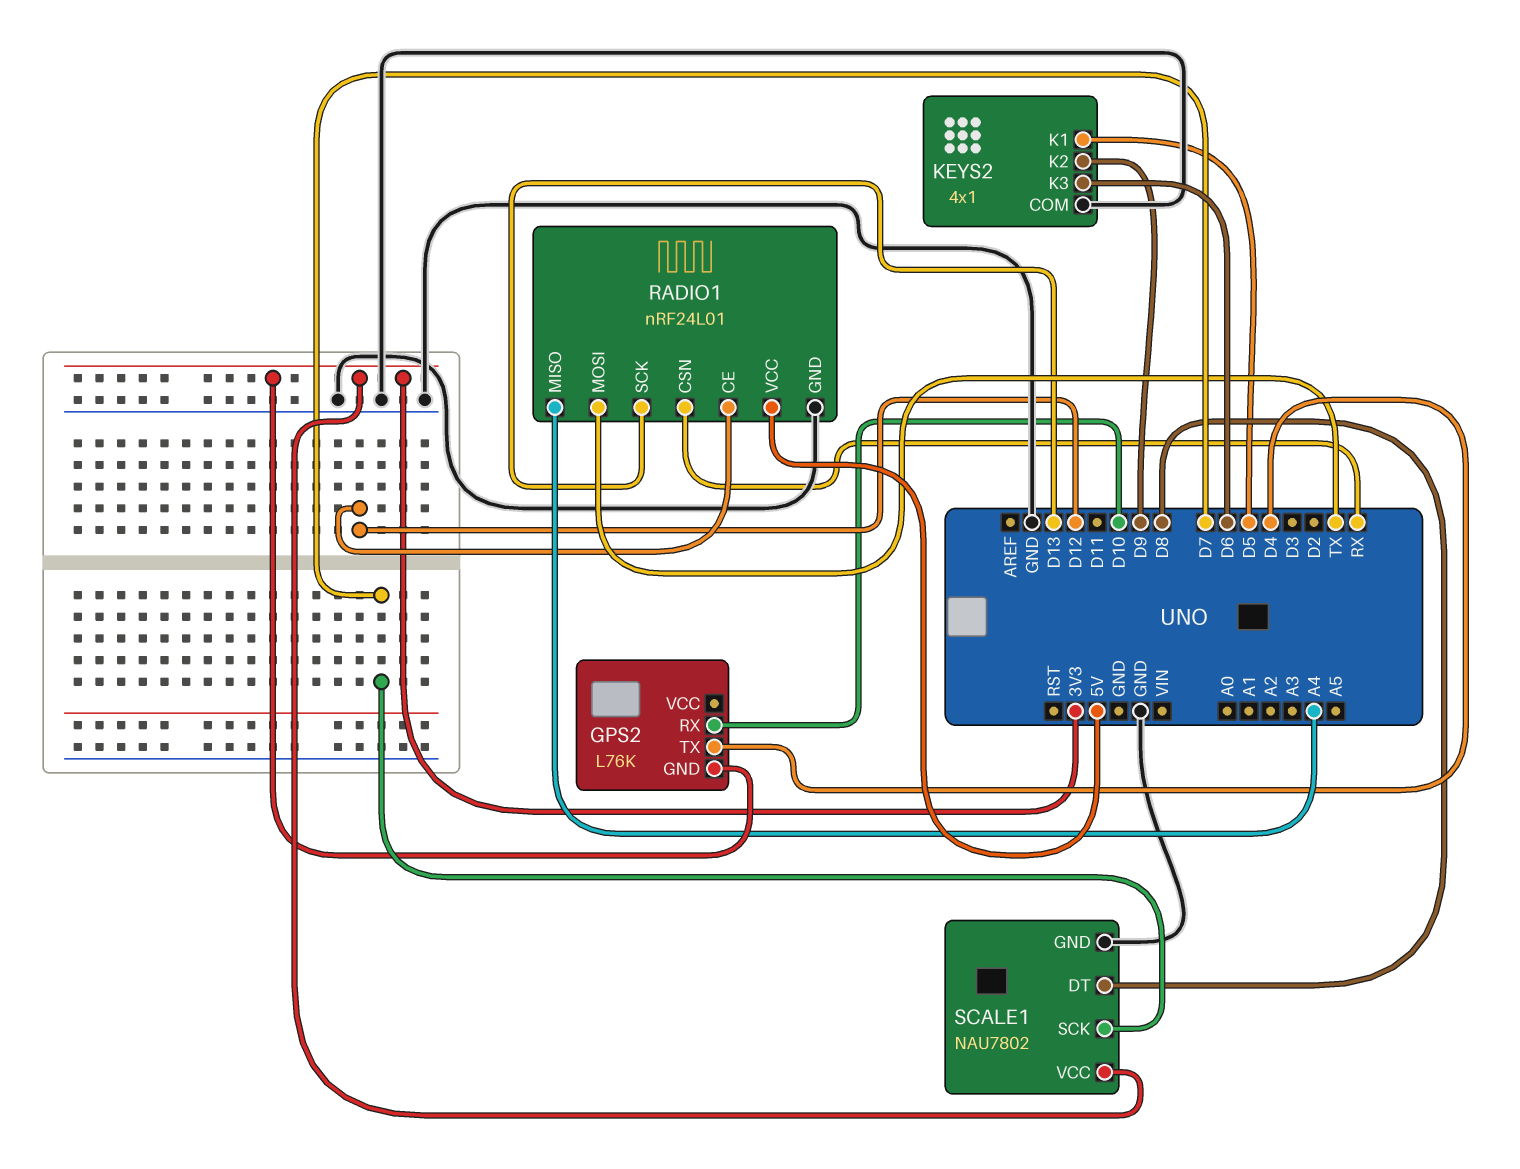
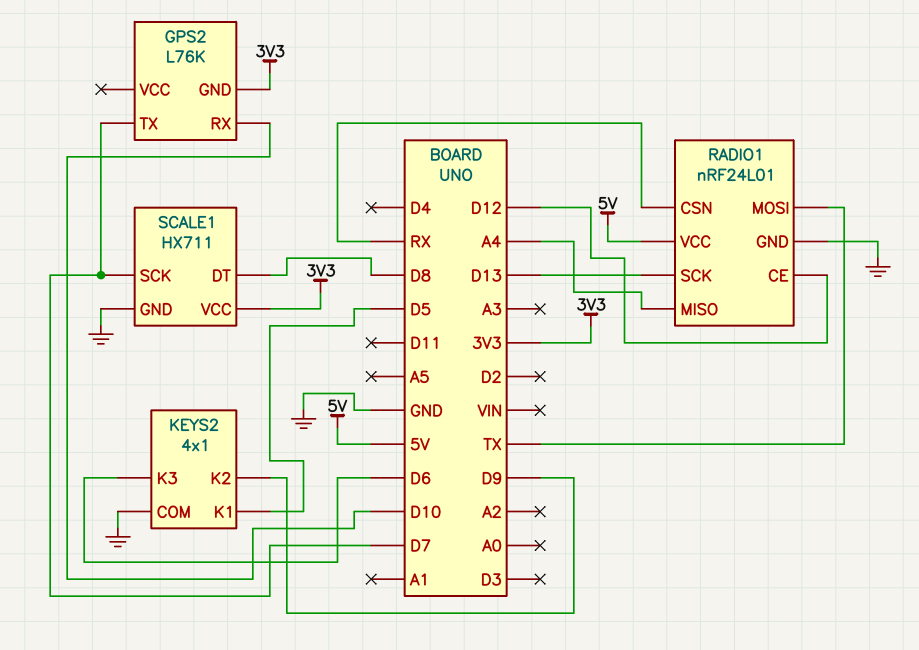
GPS2 pin TX: D4 -> D7
SCALE1: NAU7802 -> HX711

